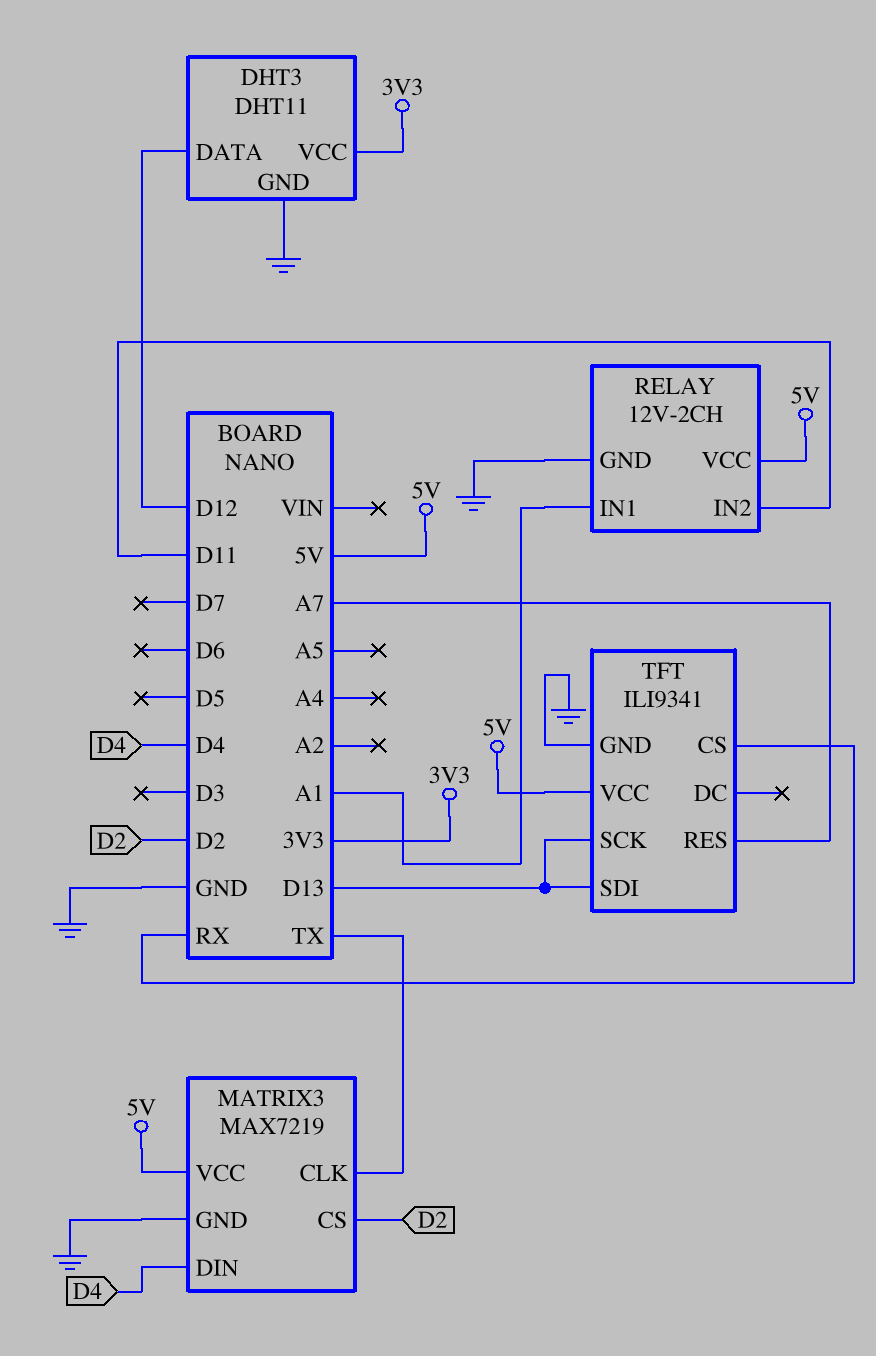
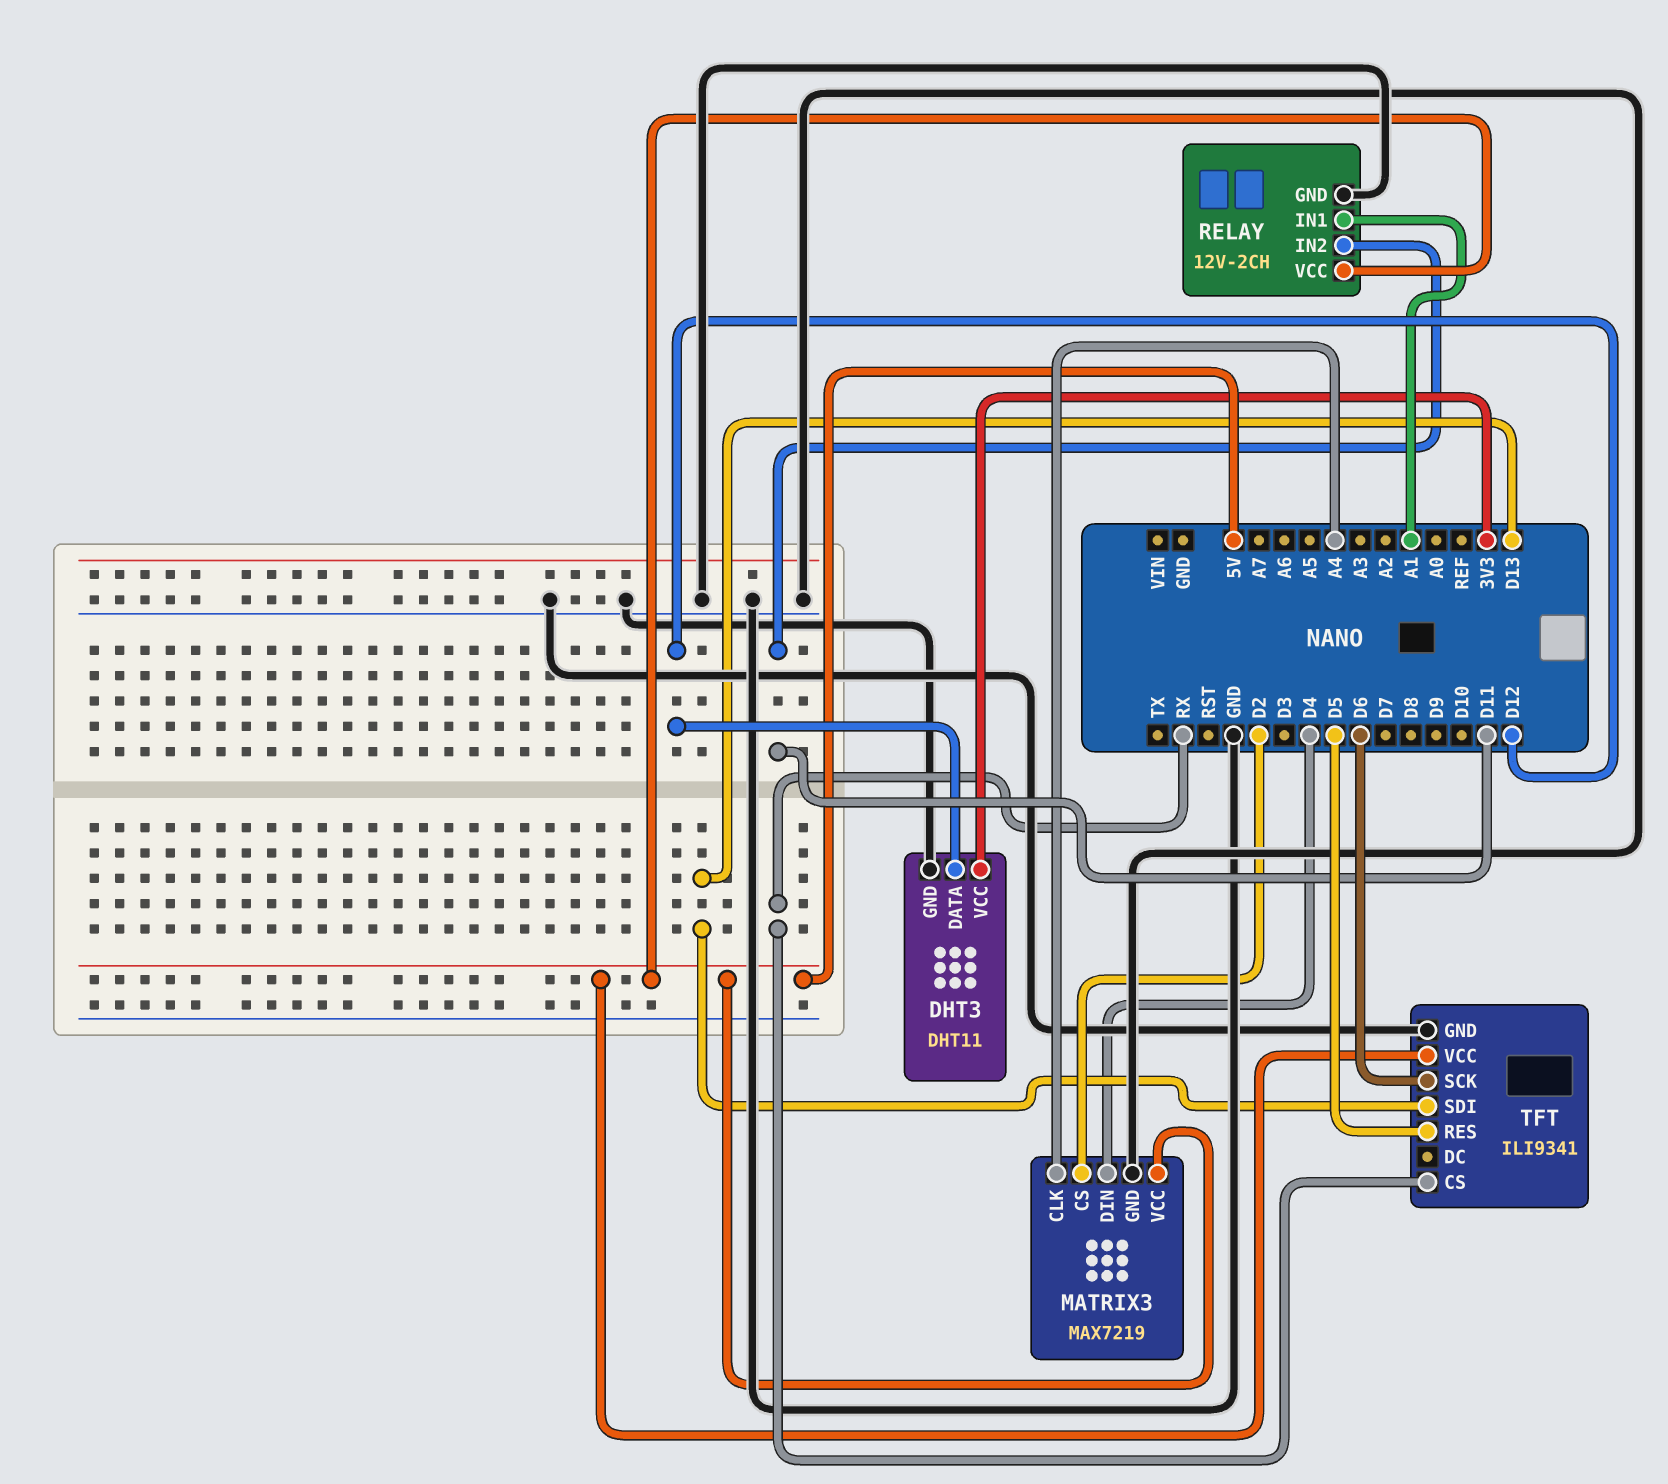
MATRIX3 pin CLK: TX -> A4
TFT pin RES: A7 -> D5
TFT pin SCK: D13 -> D6

